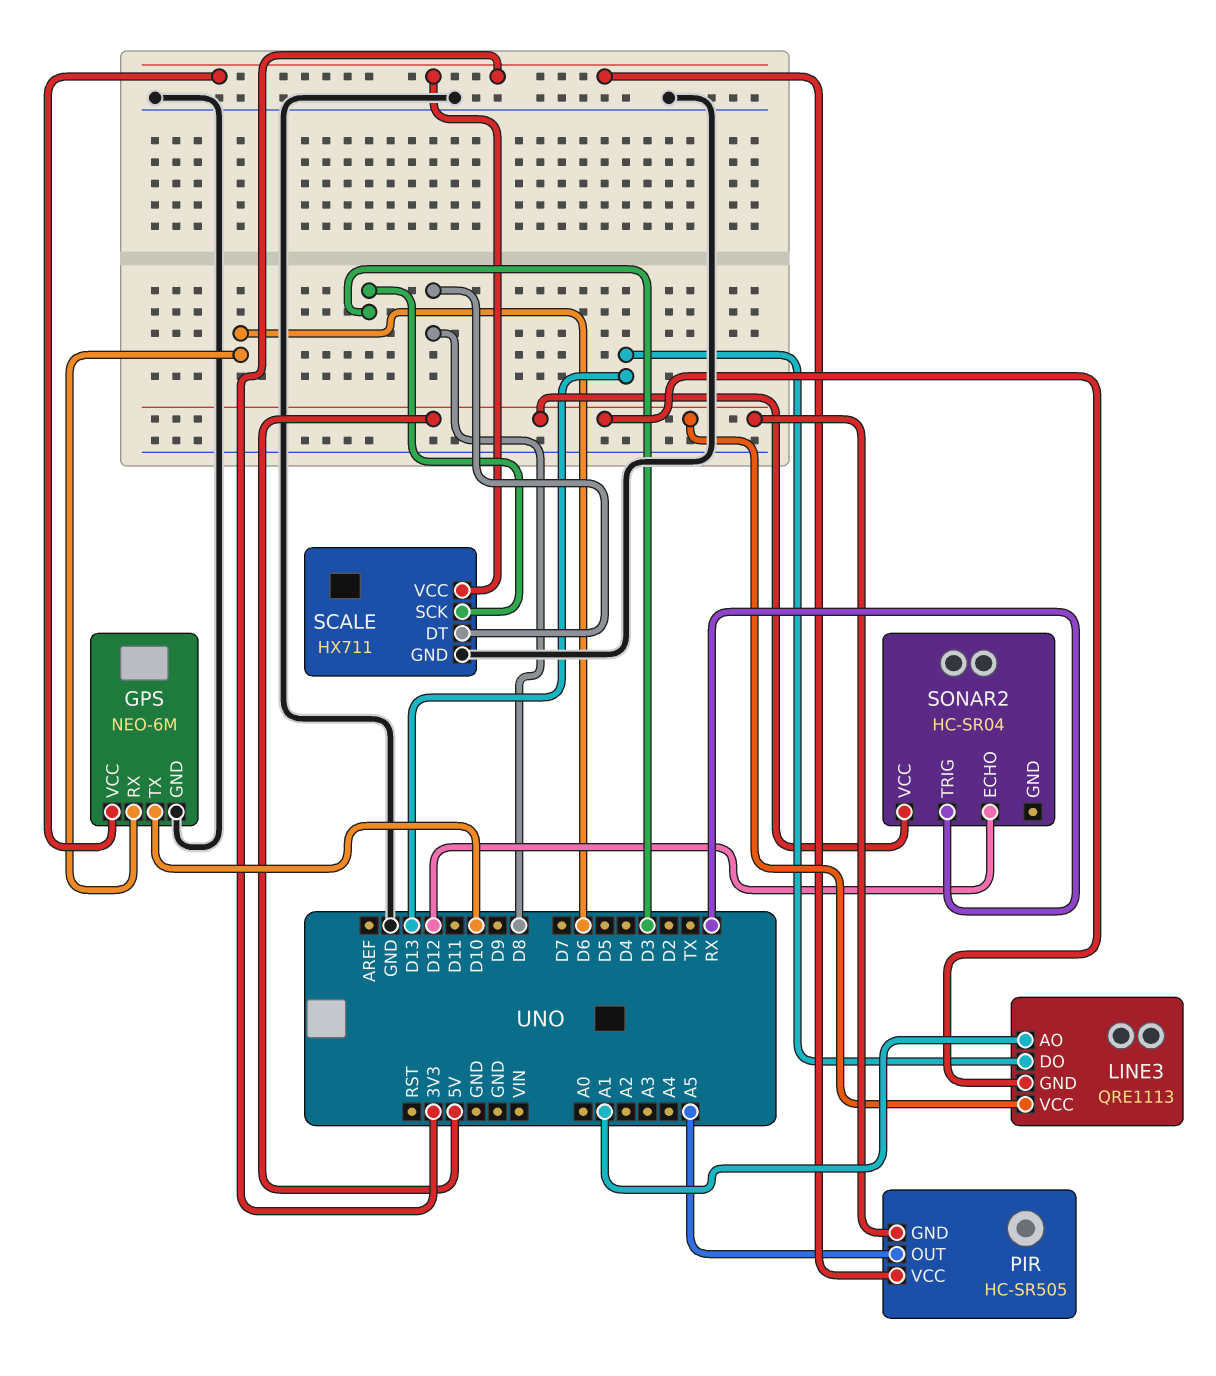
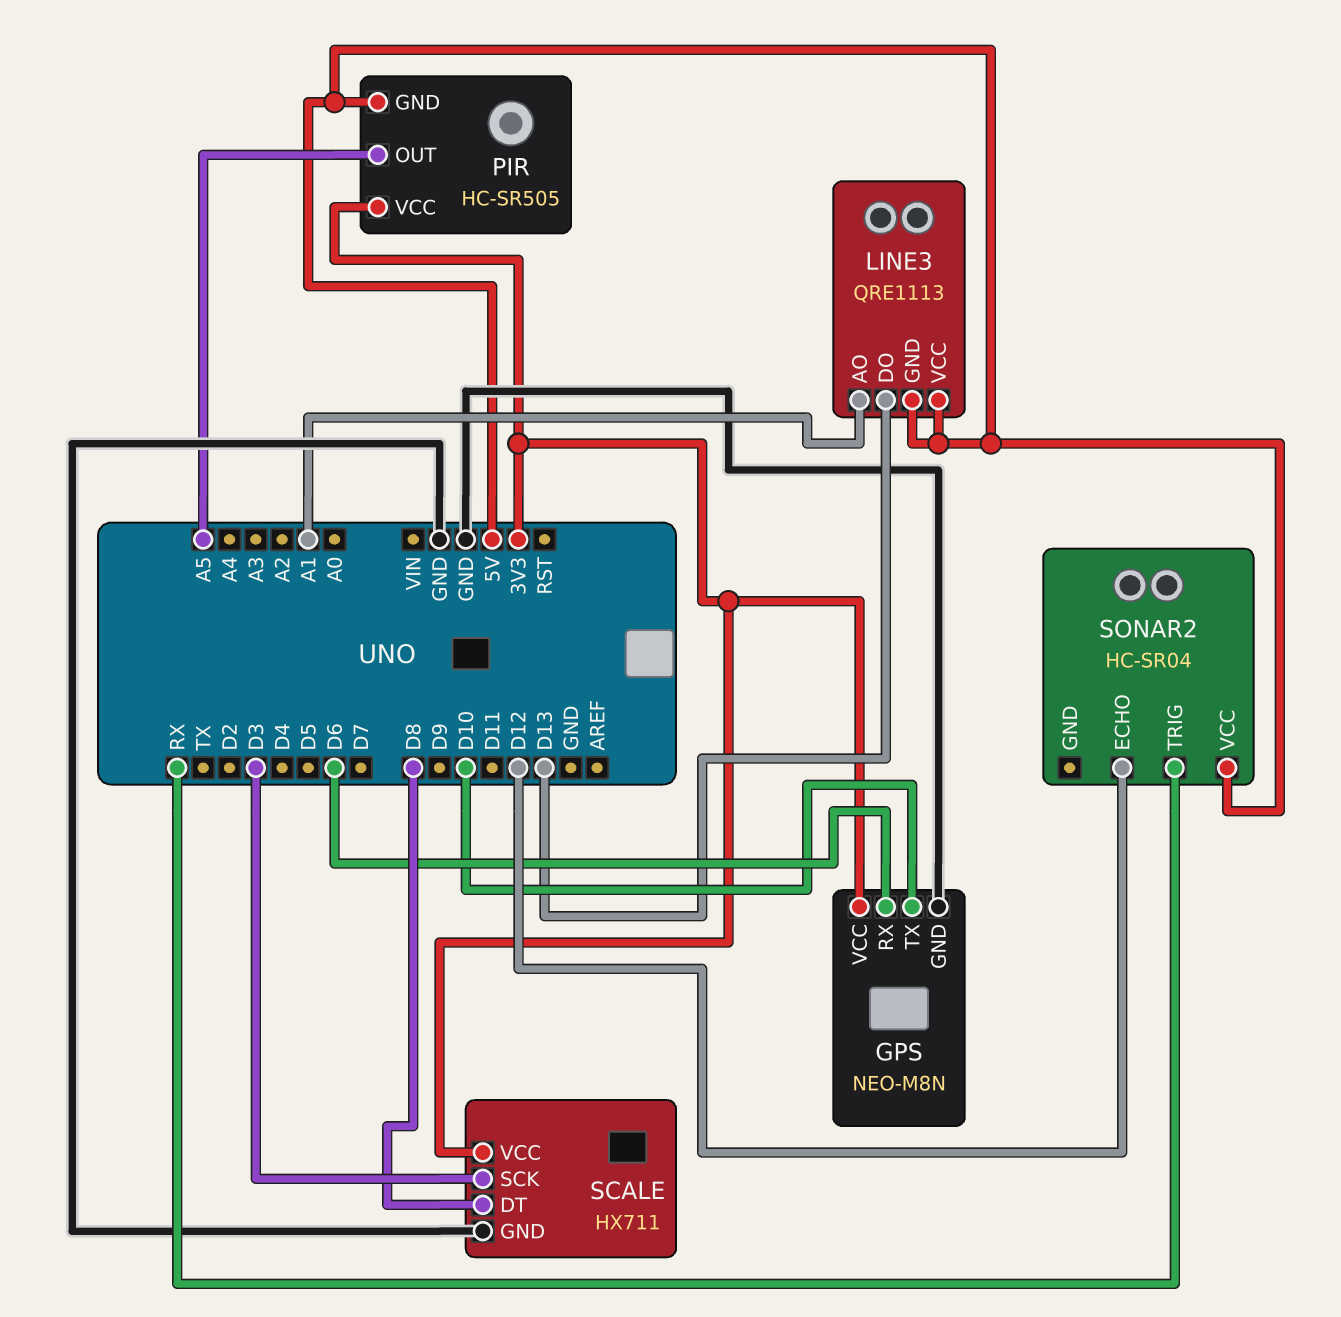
GPS: NEO-6M -> NEO-M8N

